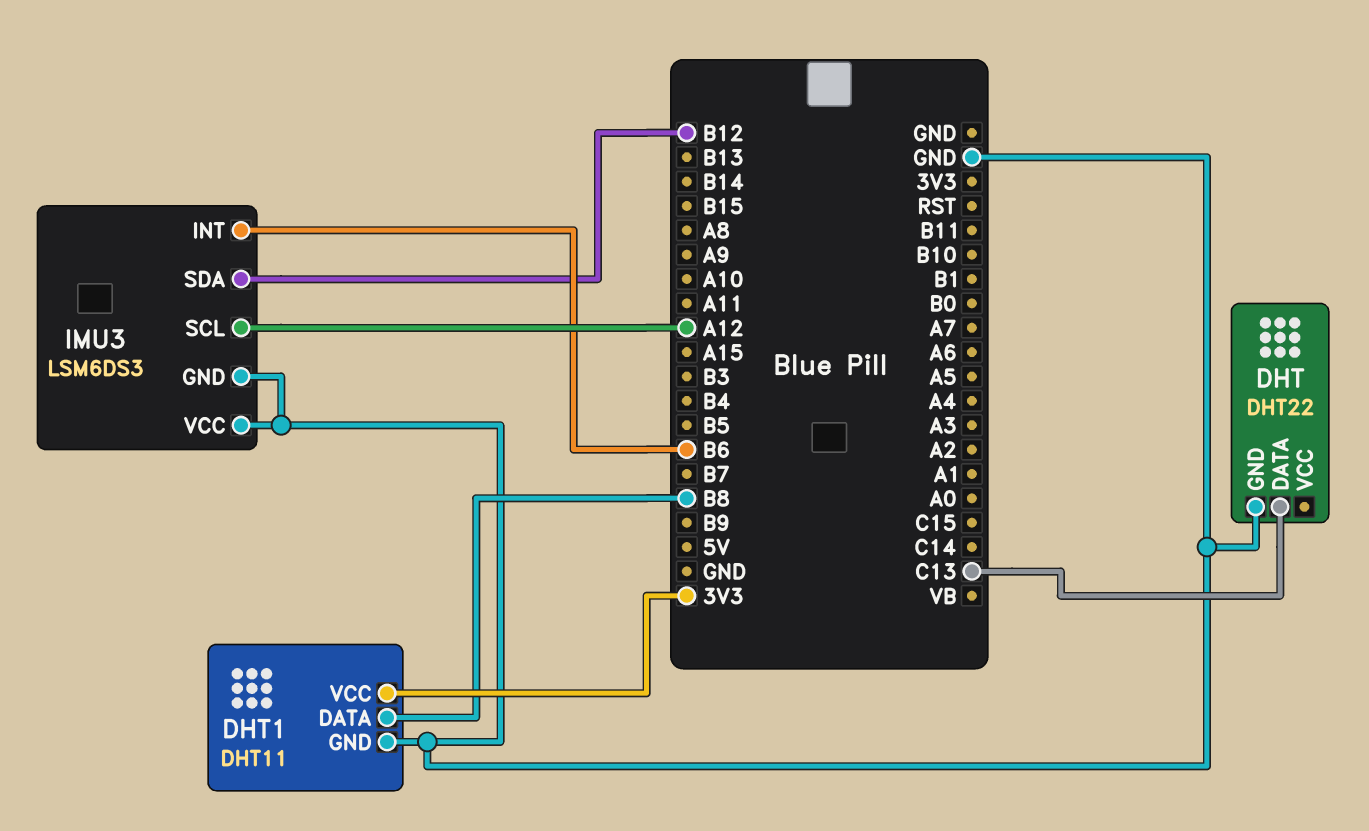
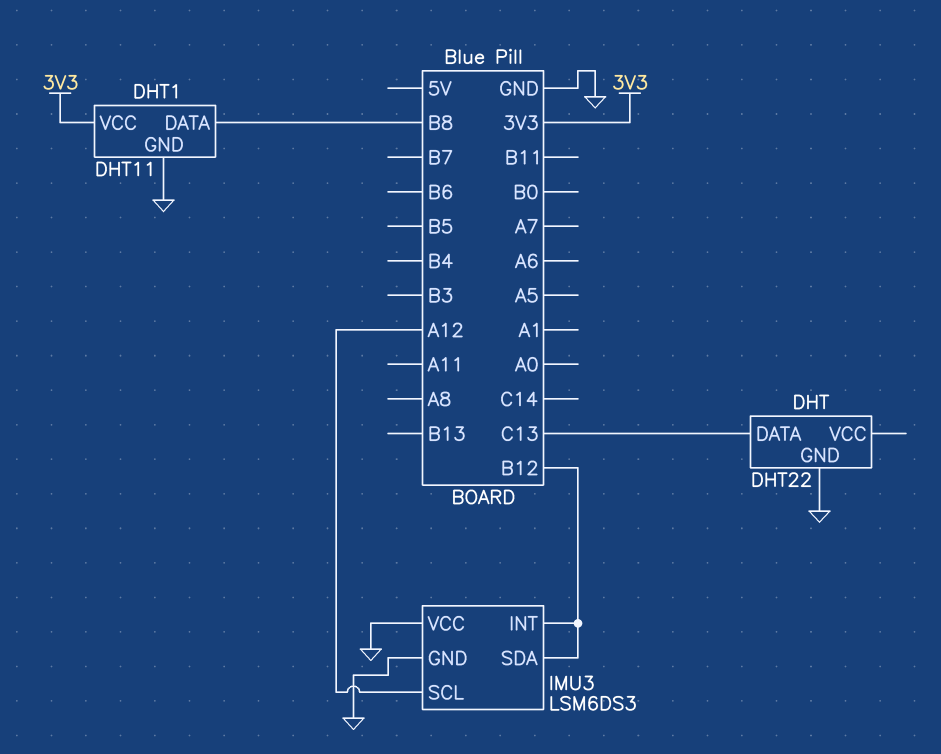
IMU3 pin INT: B6 -> B12

